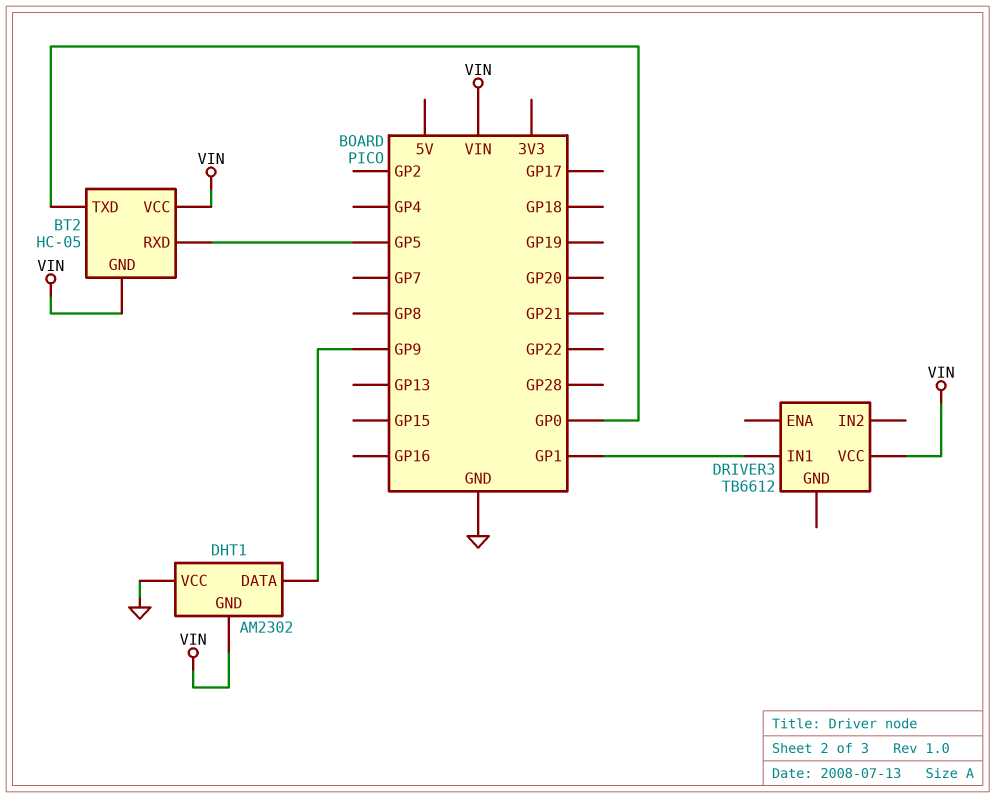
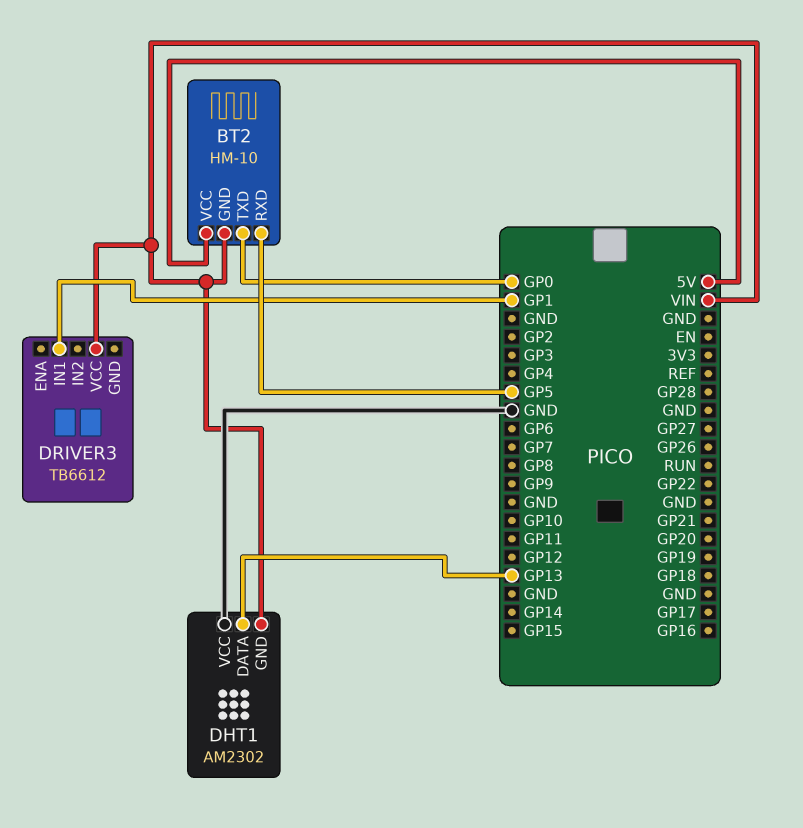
BT2: HC-05 -> HM-10
BT2 pin VCC: VIN -> 5V
DHT1 pin DATA: GP9 -> GP13

